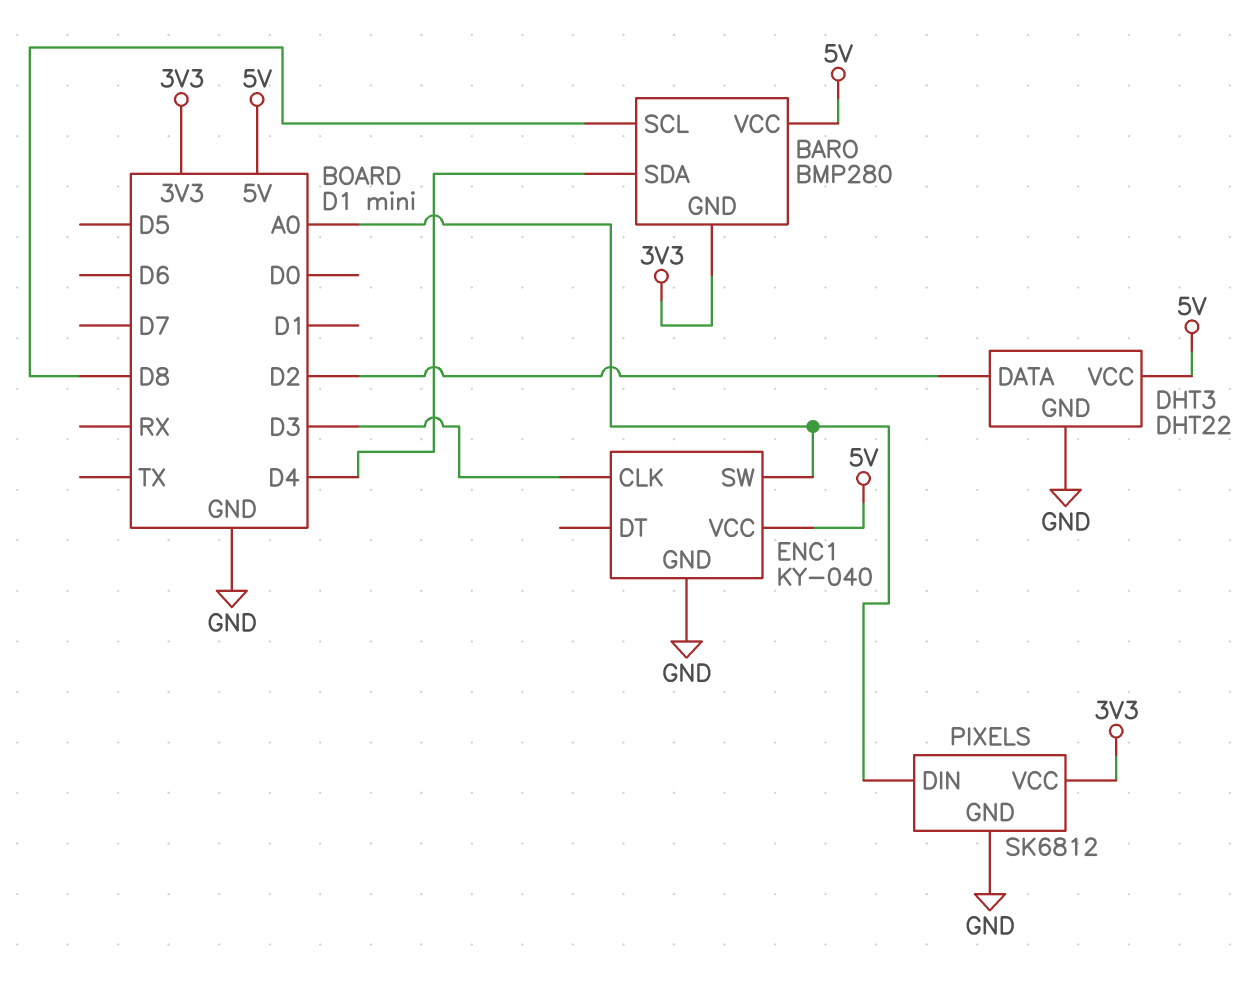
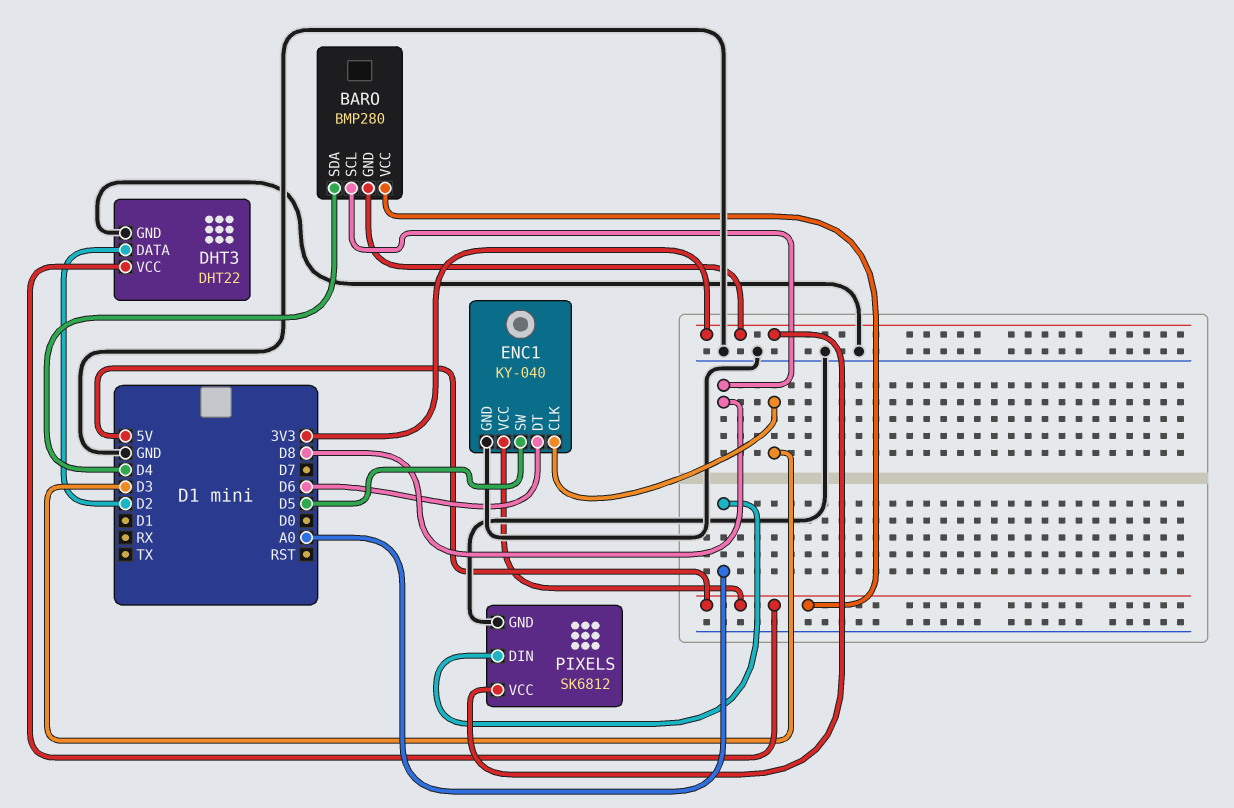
ENC1 pin DT: none -> D6
ENC1 pin SW: A0 -> D5

